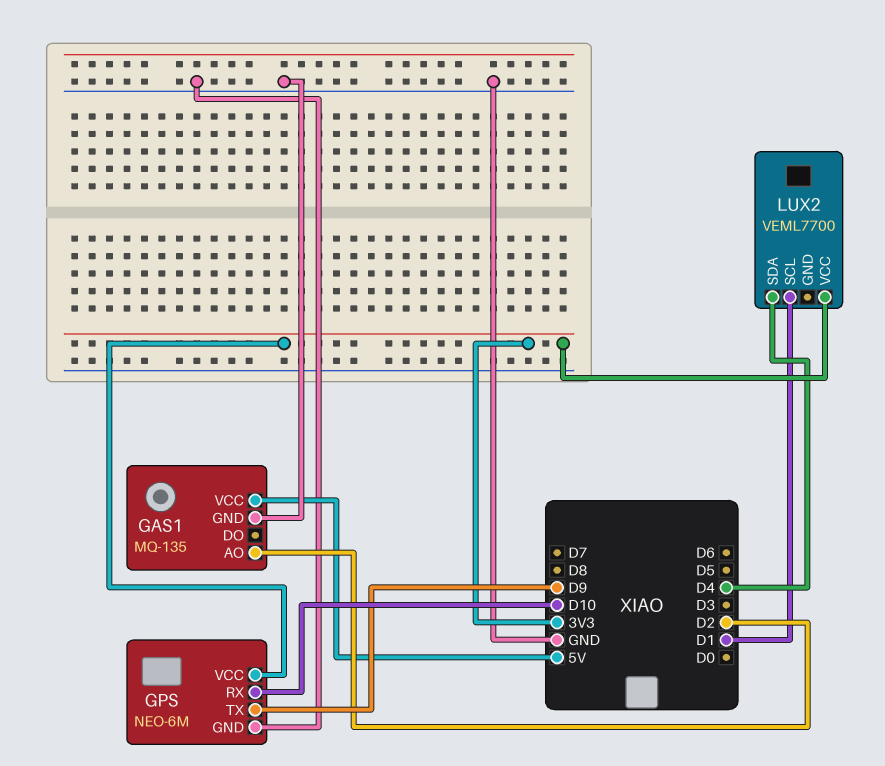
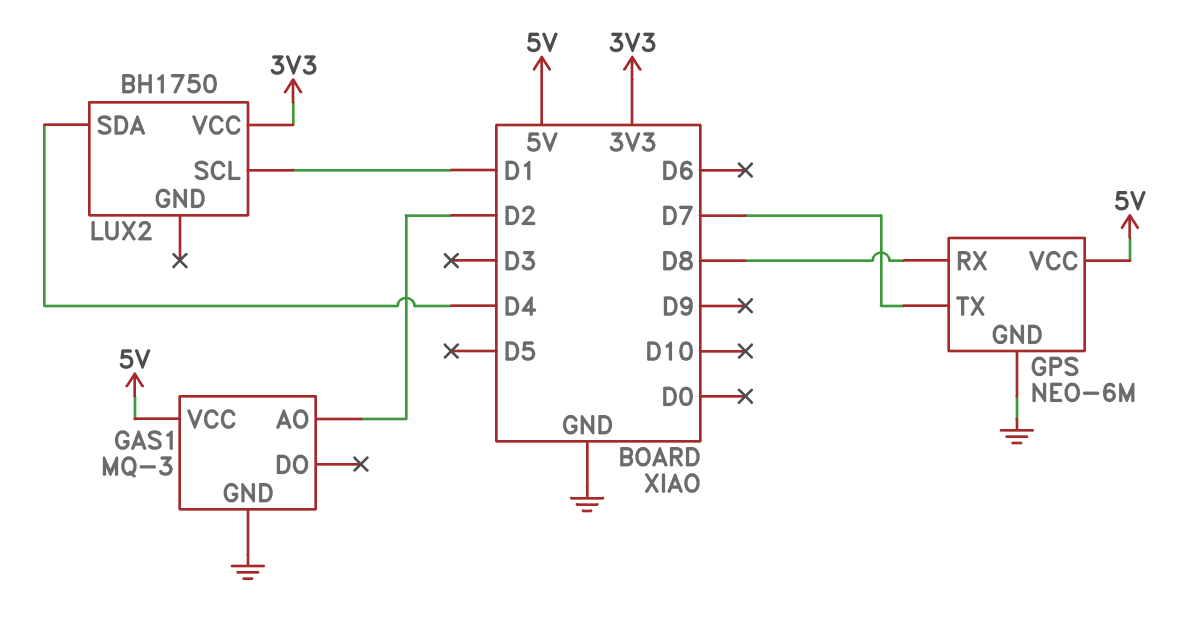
GAS1: MQ-135 -> MQ-3
GPS pin RX: D10 -> D8
GPS pin TX: D9 -> D7
GPS pin VCC: 3V3 -> 5V
LUX2: VEML7700 -> BH1750

